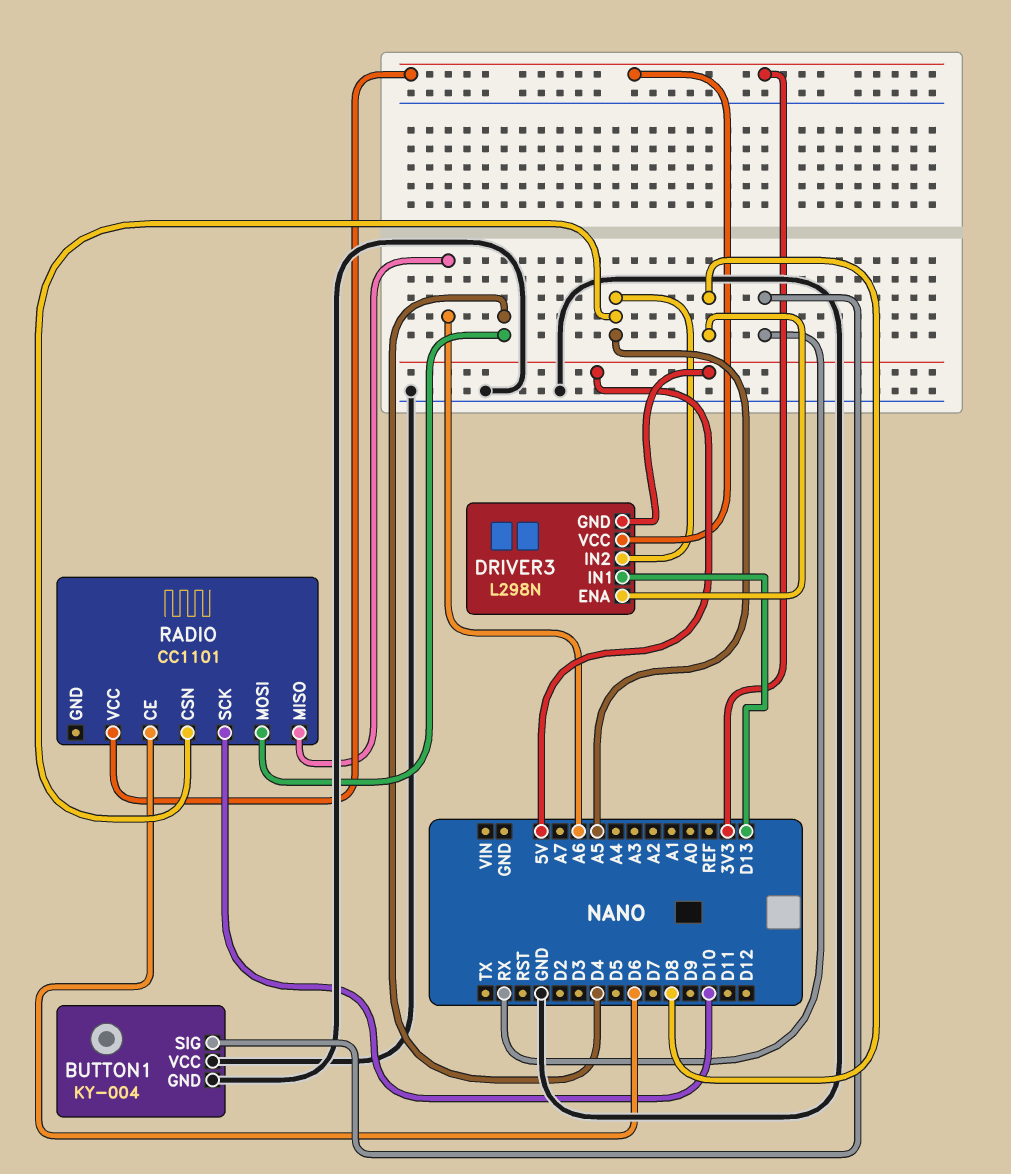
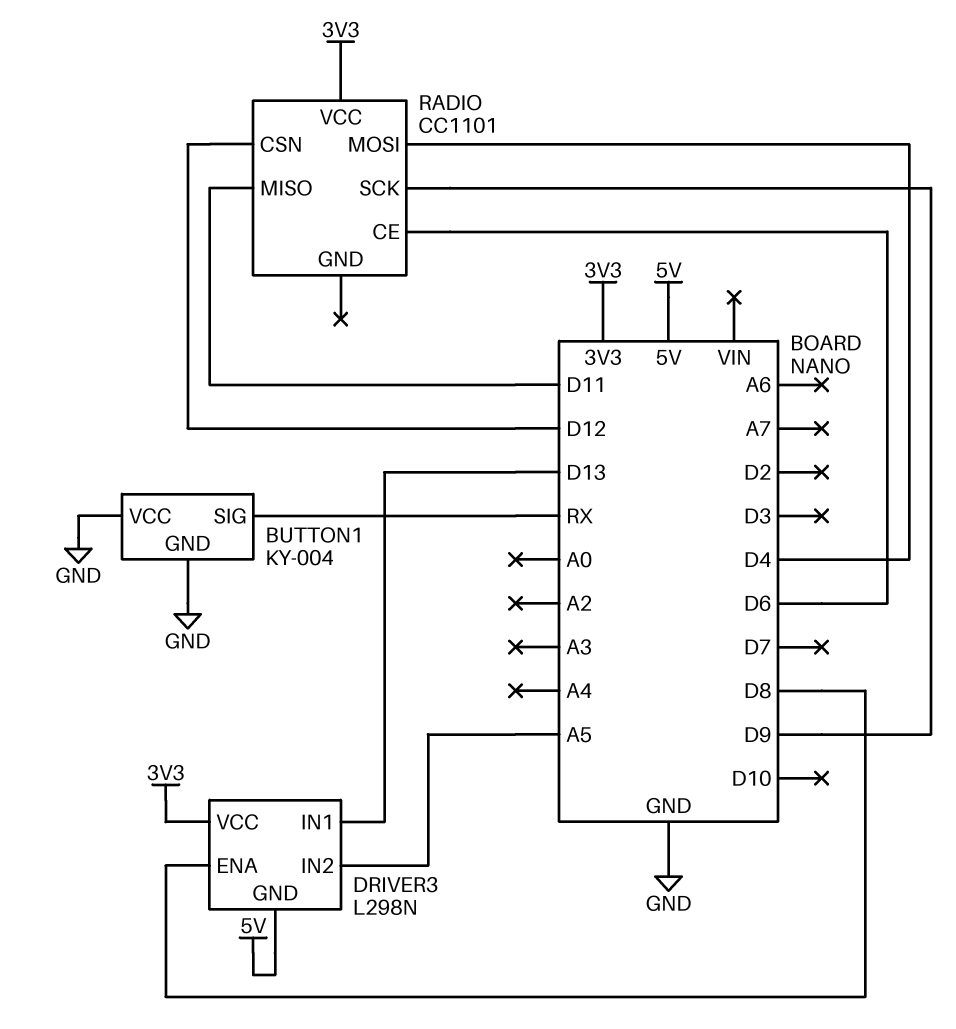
RADIO pin CSN: A5 -> D12
RADIO pin MISO: A6 -> D11
RADIO pin SCK: D10 -> D9

